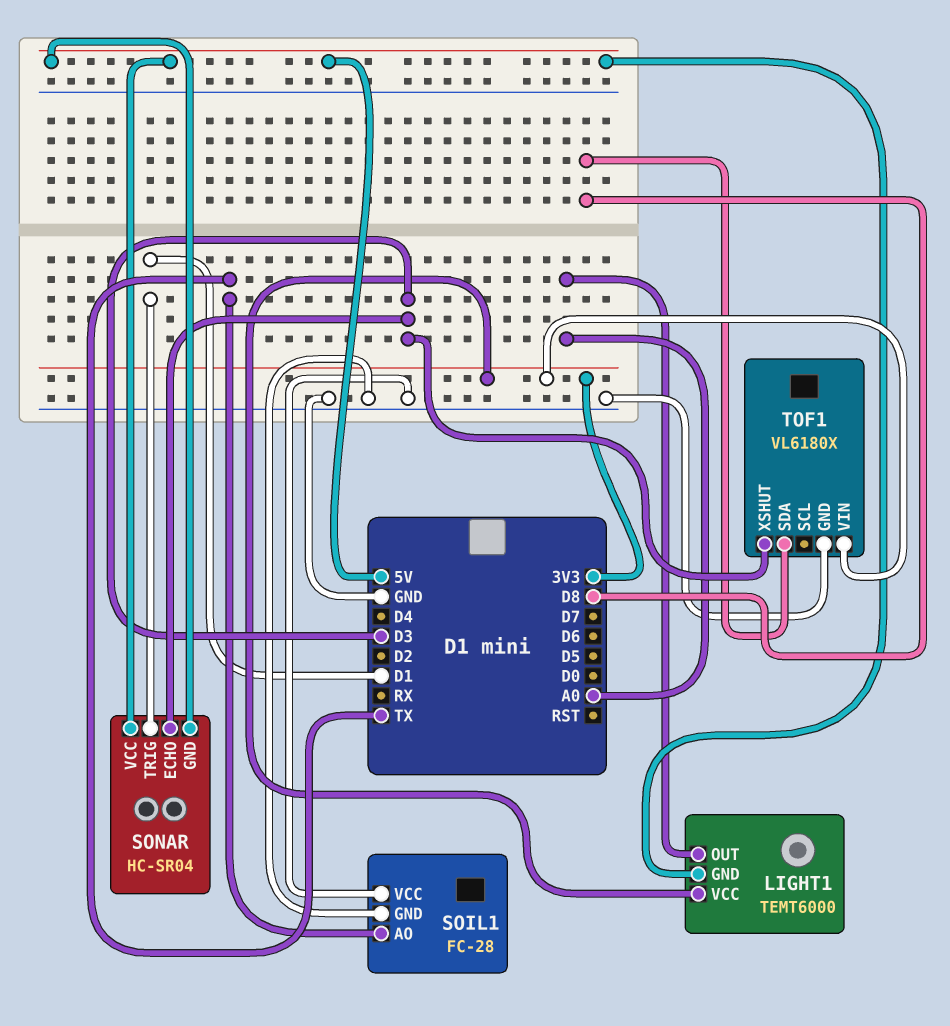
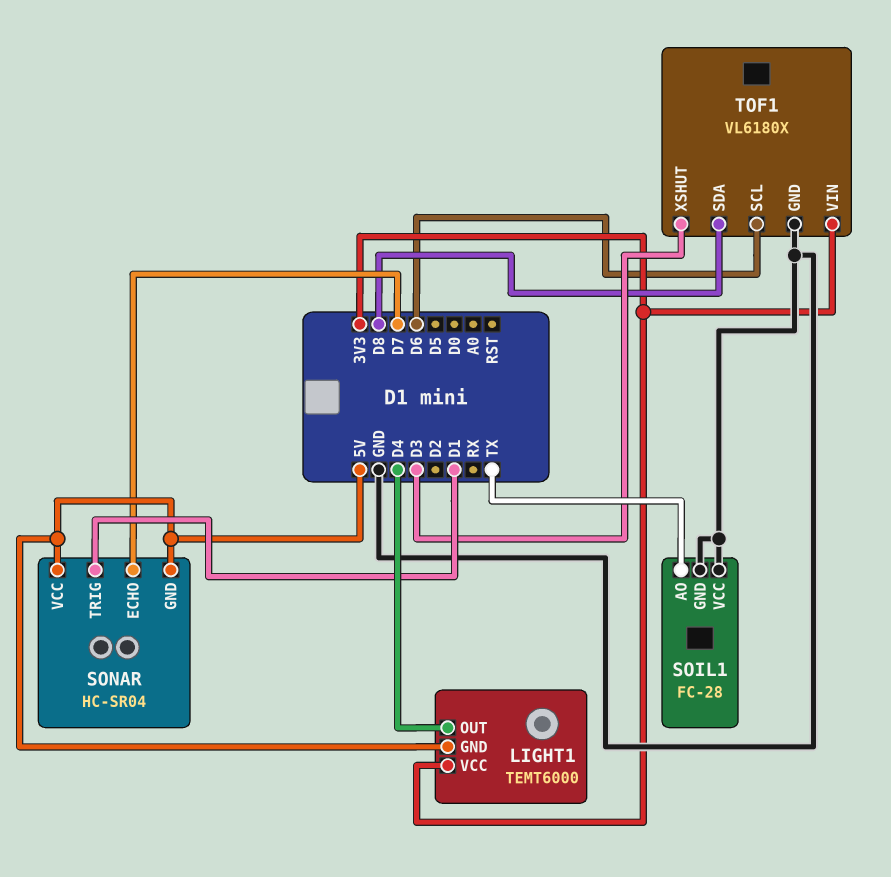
LIGHT1 pin OUT: A0 -> D4
SONAR pin ECHO: D3 -> D7
TOF1 pin SCL: none -> D6

